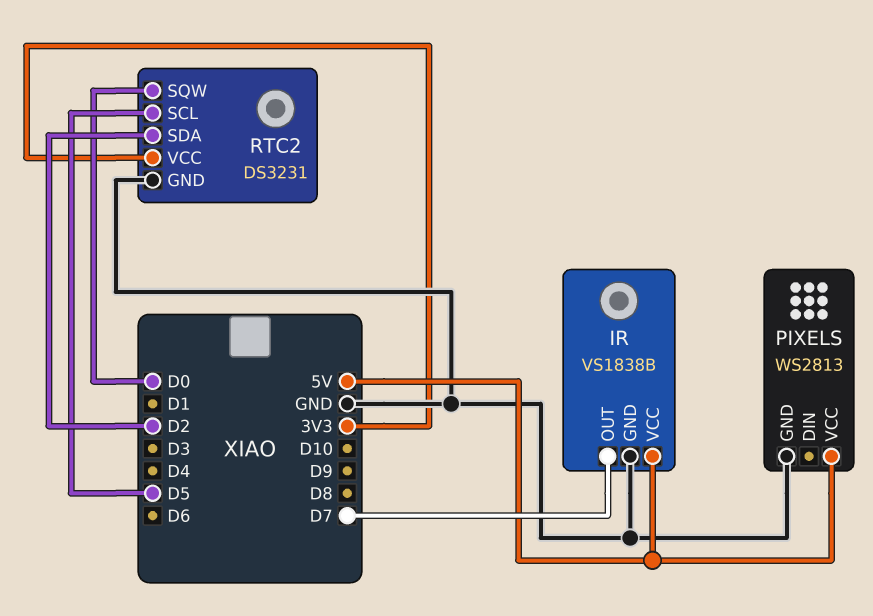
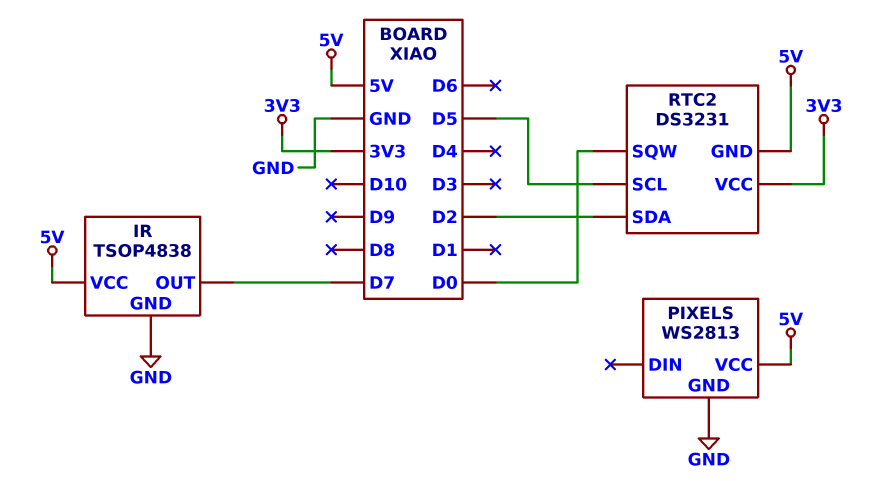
IR: VS1838B -> TSOP4838
RTC2 pin GND: GND -> 5V

